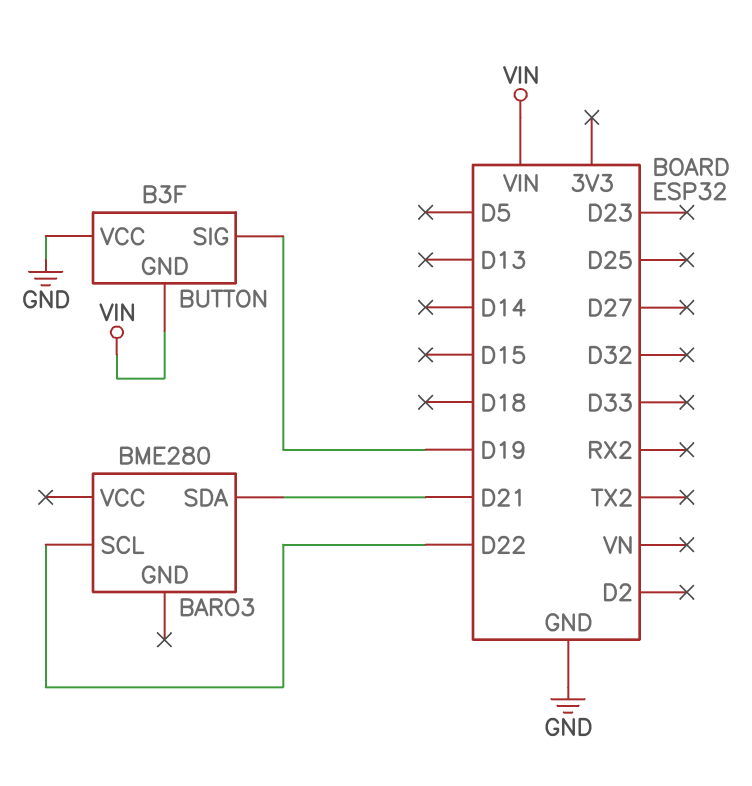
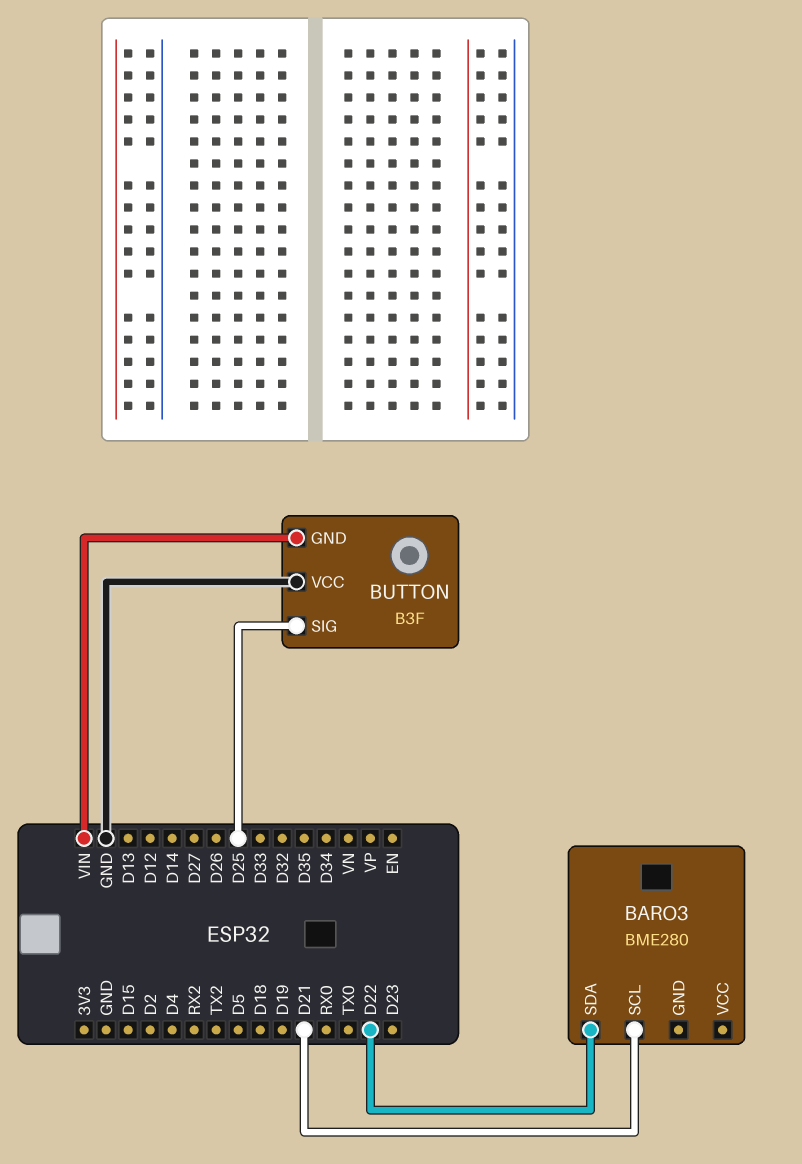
BARO3 pin SCL: D22 -> D21
BARO3 pin SDA: D21 -> D22
BUTTON pin SIG: D19 -> D25

